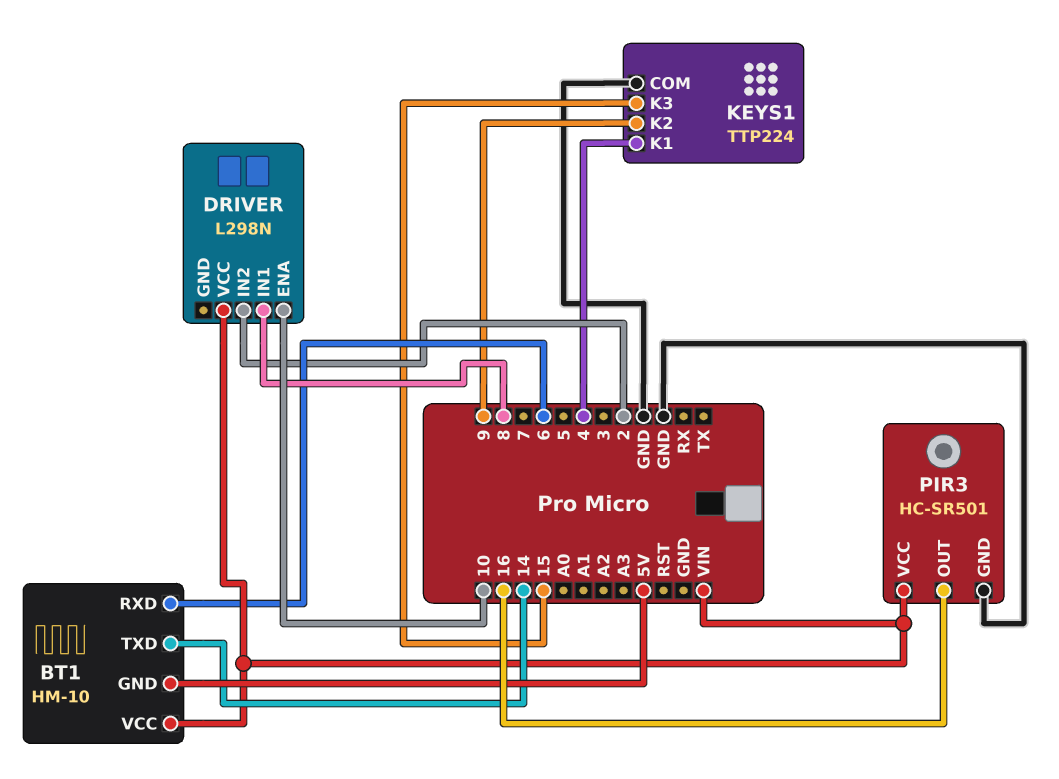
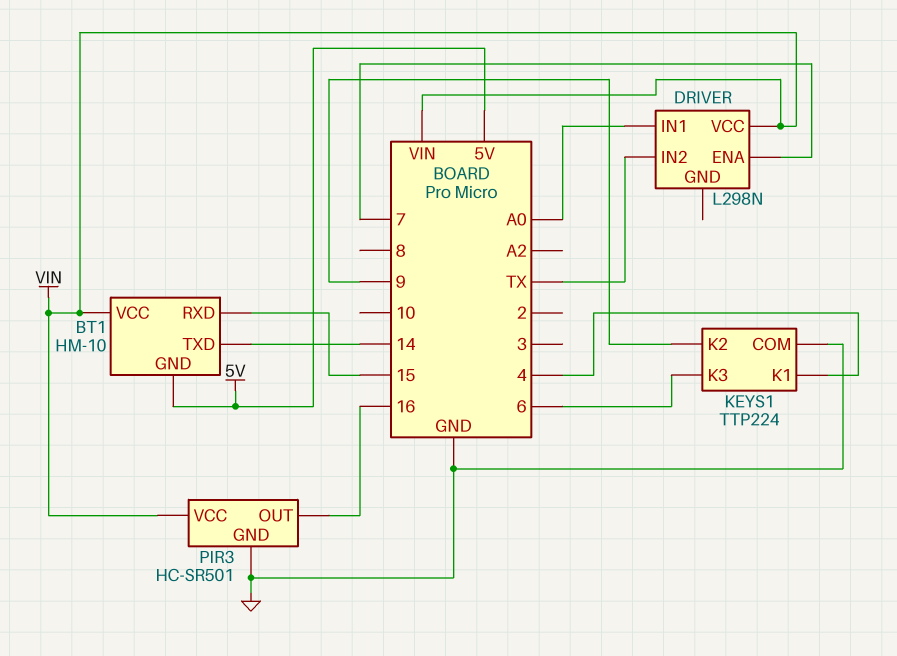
BT1 pin RXD: 6 -> 15
DRIVER pin ENA: 10 -> 7
DRIVER pin IN1: 8 -> A0
DRIVER pin IN2: 2 -> TX
KEYS1 pin K3: 15 -> 6

